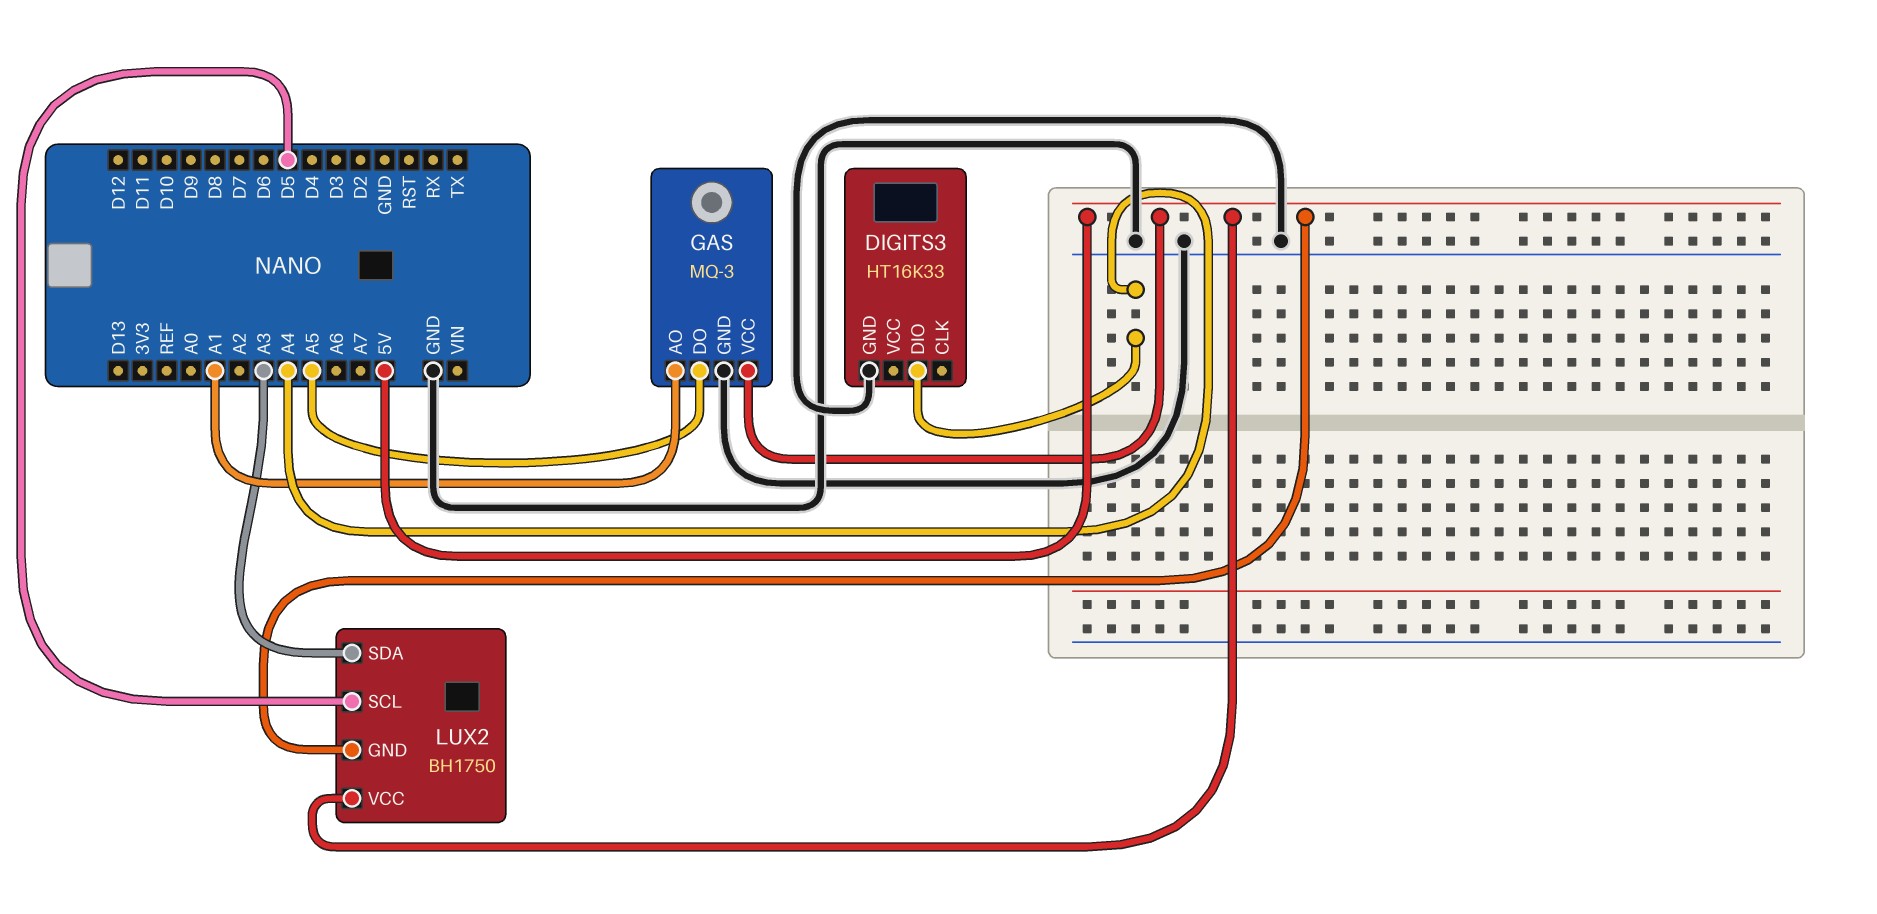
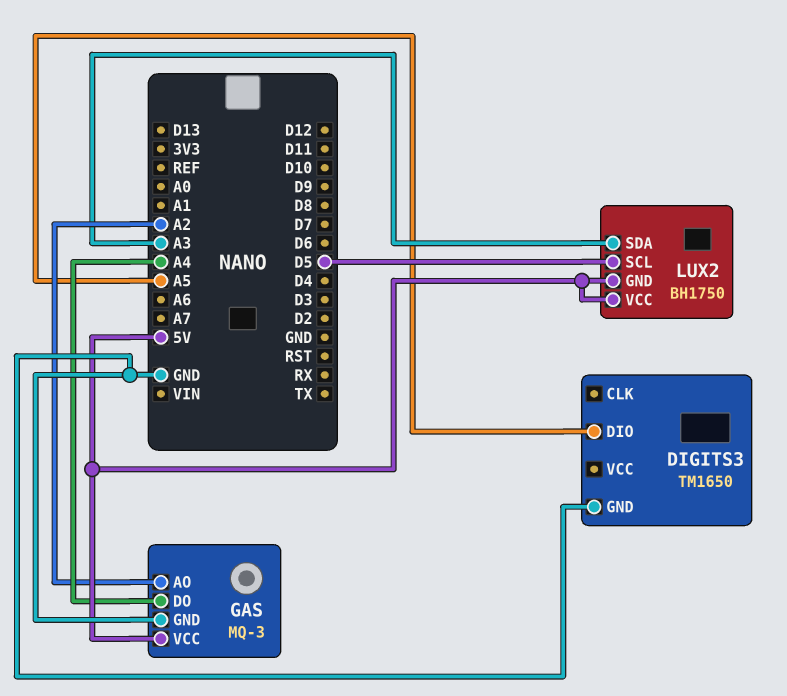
DIGITS3: HT16K33 -> TM1650
DIGITS3 pin DIO: A4 -> A5
GAS pin AO: A1 -> A2
GAS pin DO: A5 -> A4

